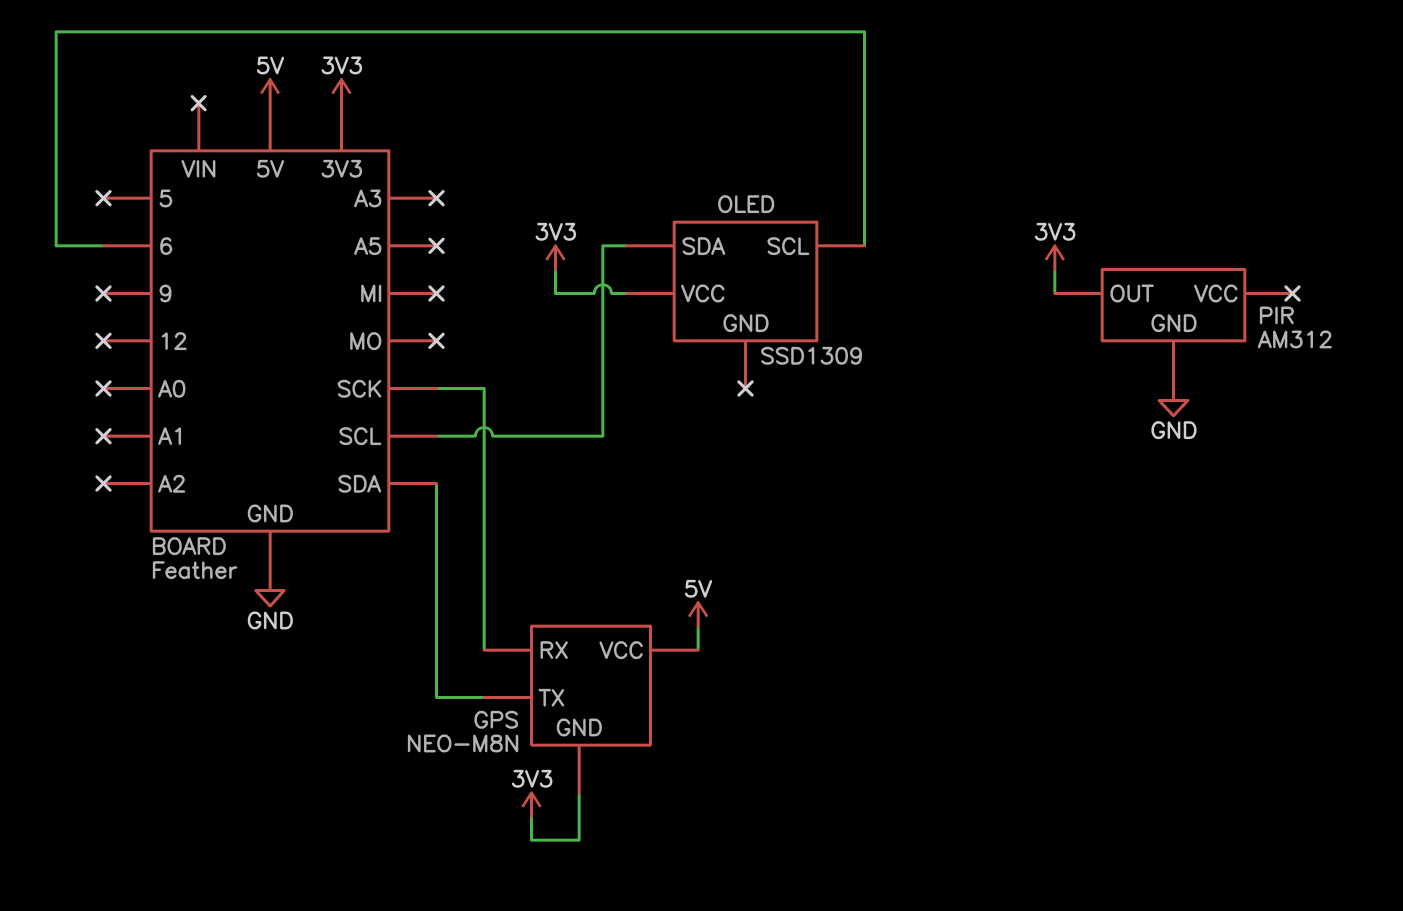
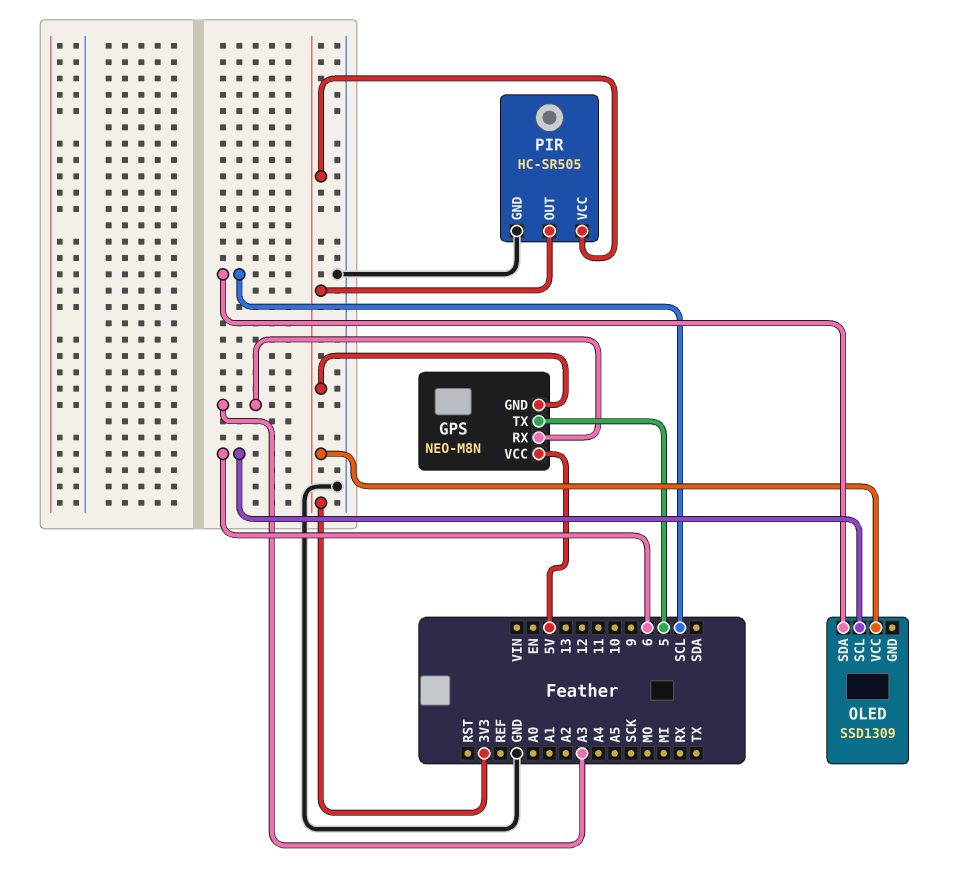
GPS pin RX: SCK -> A3
GPS pin TX: SDA -> 5
PIR: AM312 -> HC-SR505
PIR pin VCC: none -> 3V3

